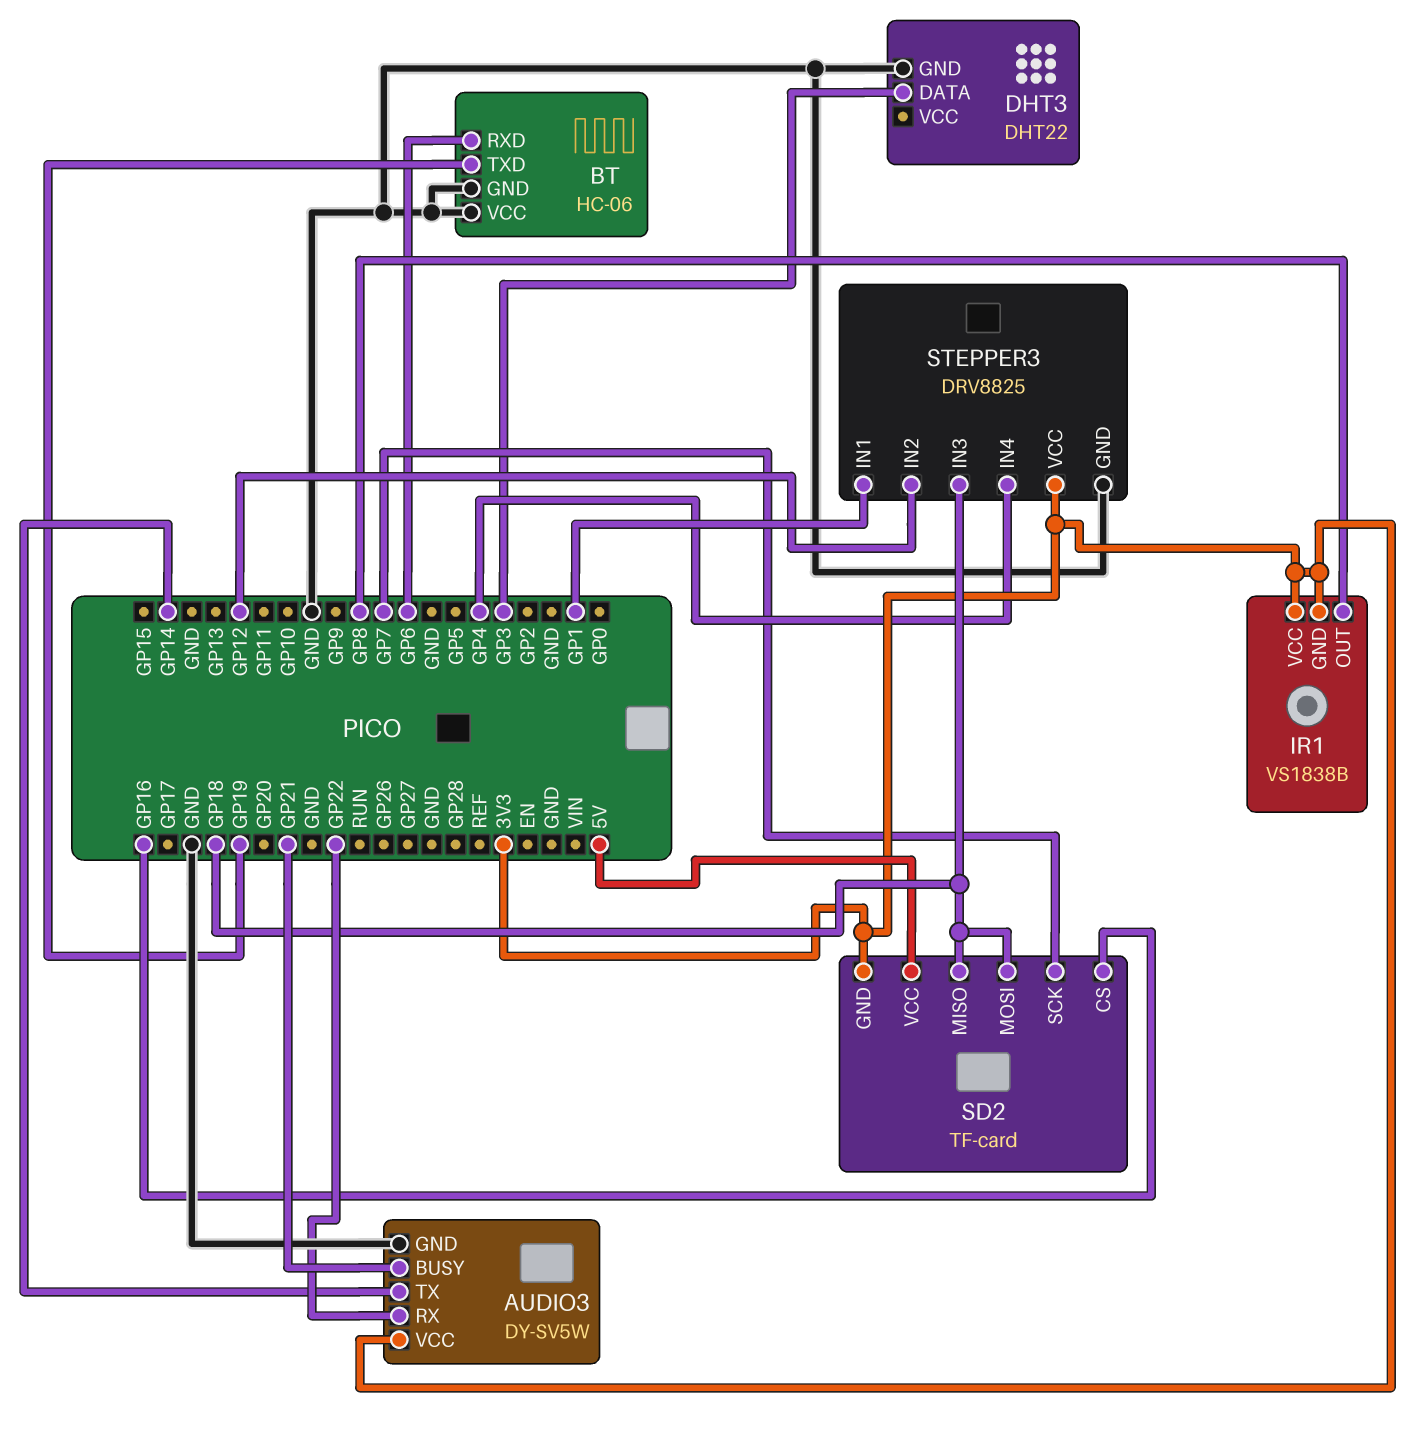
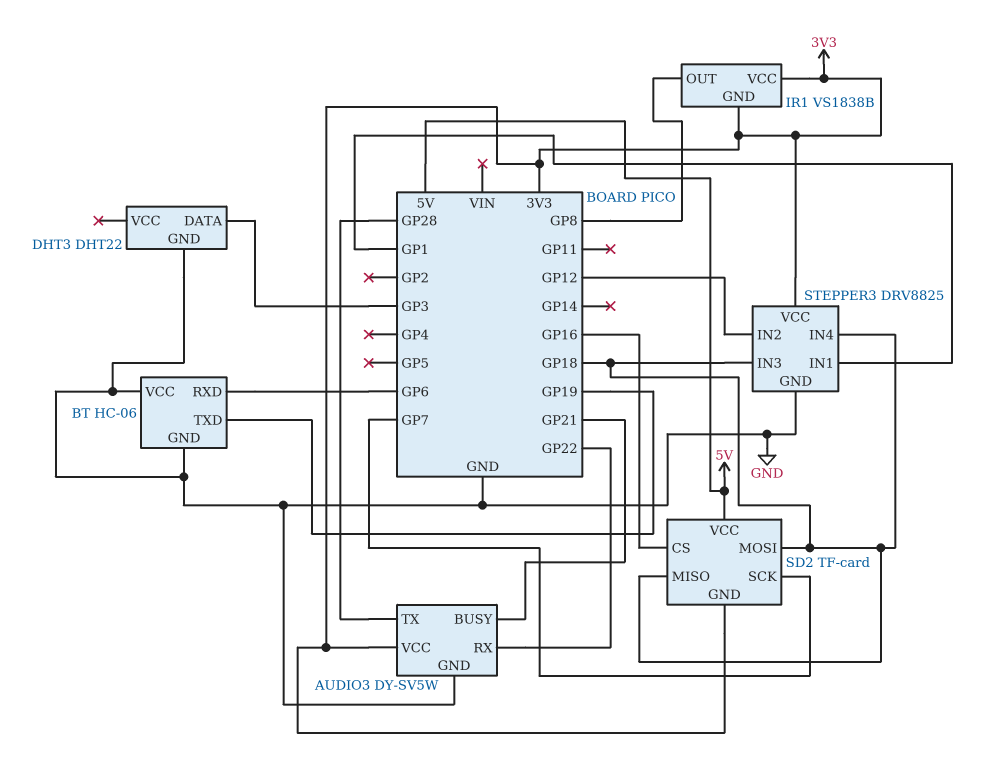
AUDIO3 pin TX: GP14 -> GP28
STEPPER3 pin IN4: GP4 -> GP18

